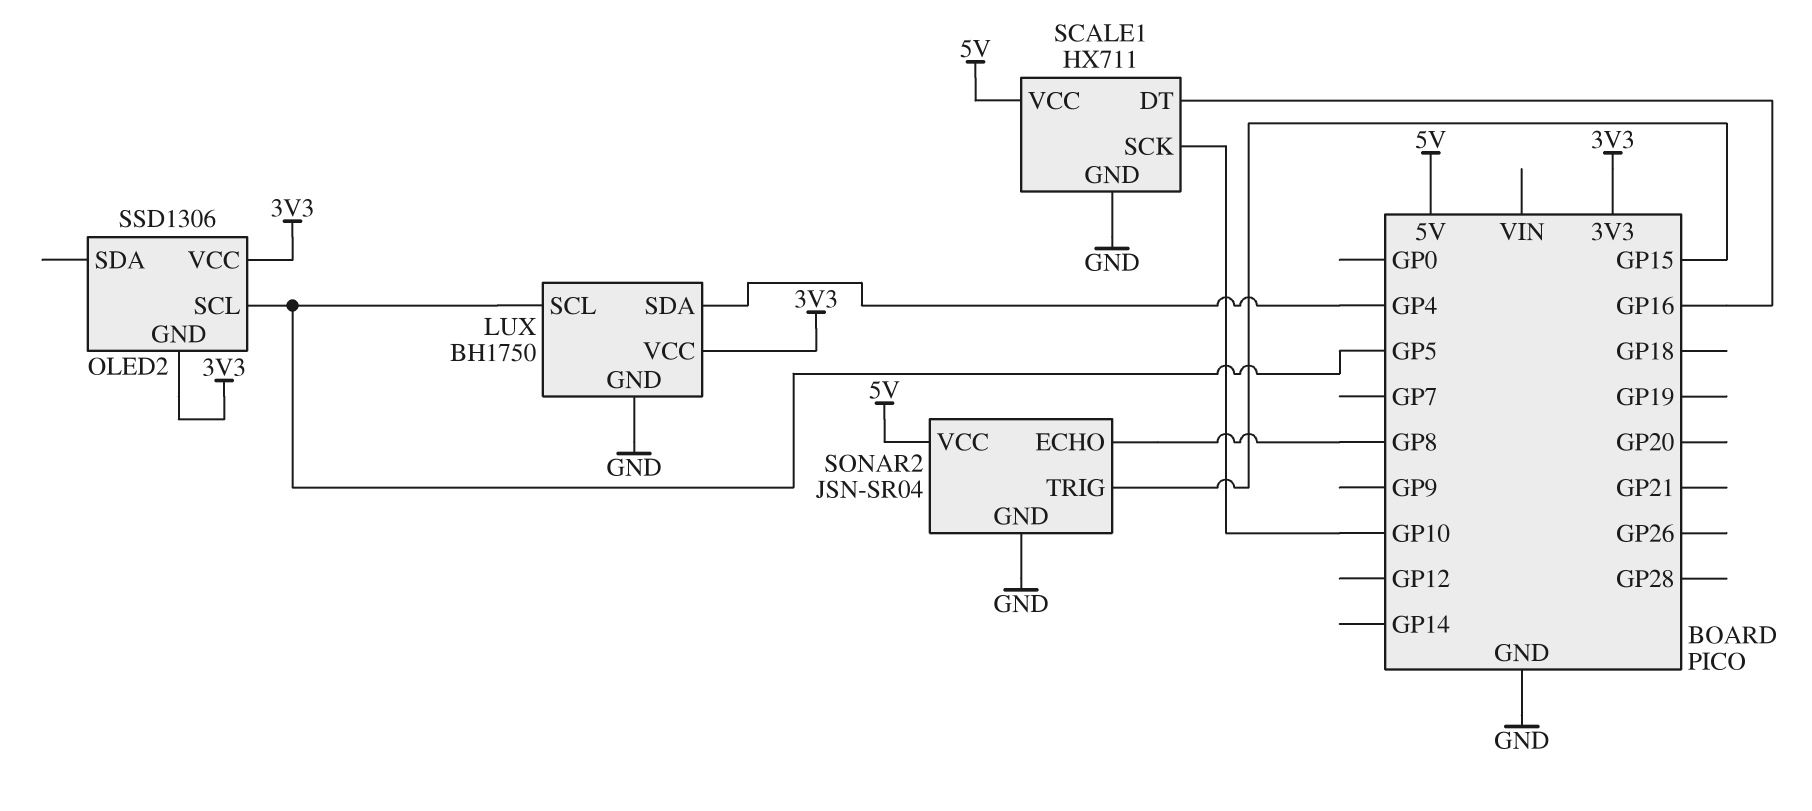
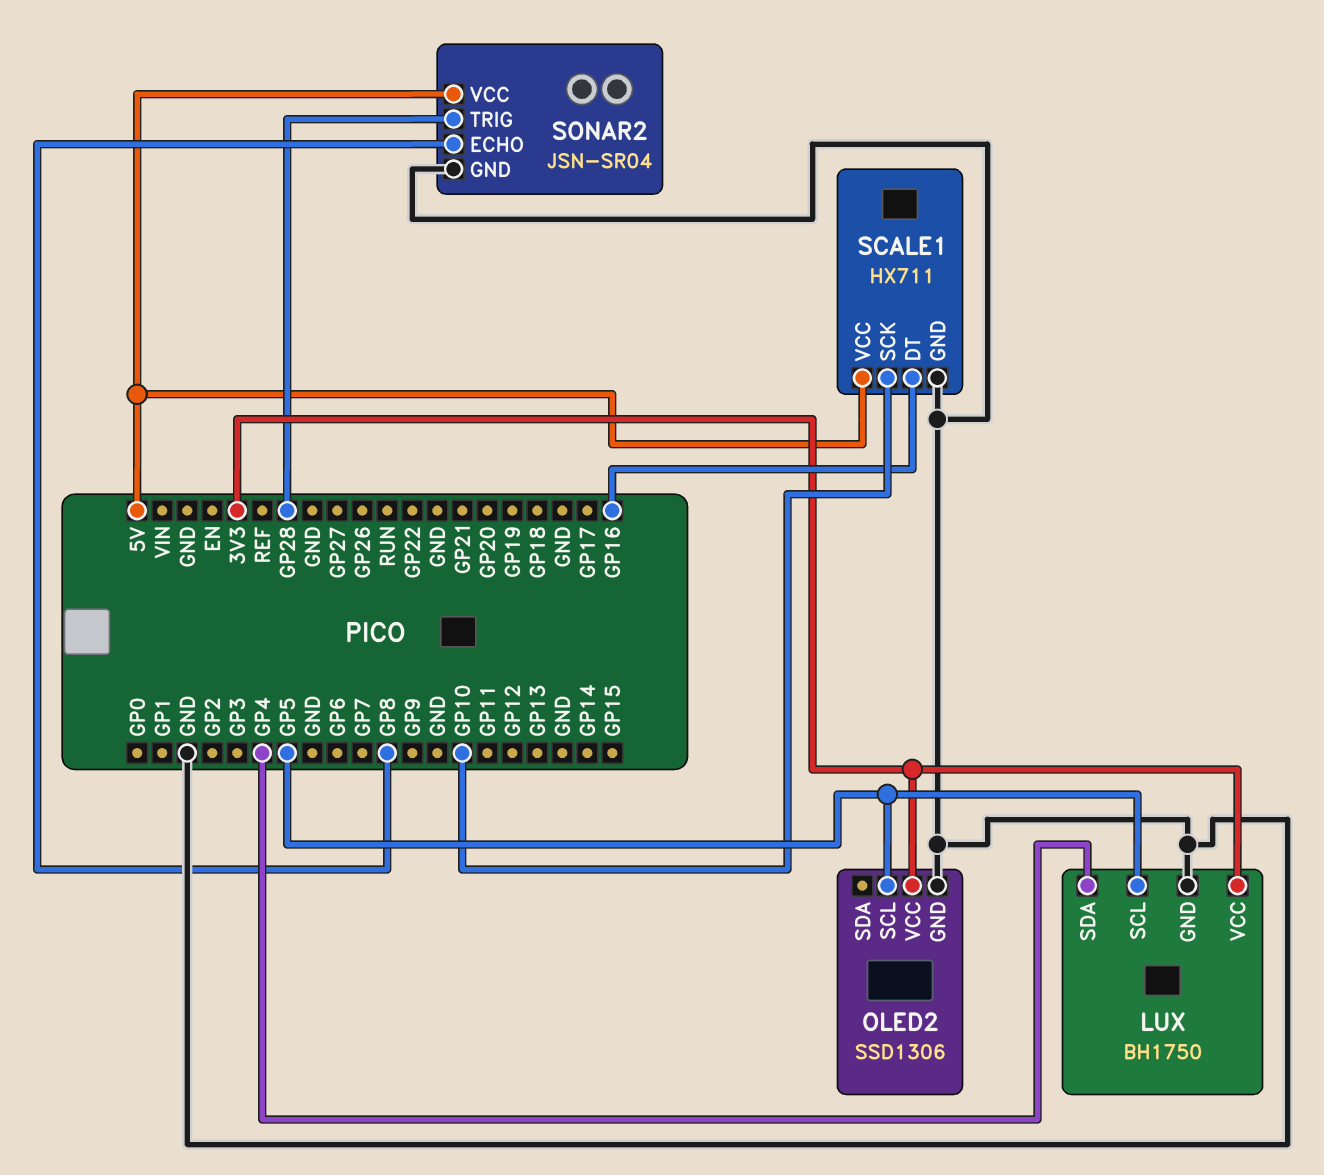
OLED2 pin GND: 3V3 -> GND
SONAR2 pin TRIG: GP15 -> GP28

